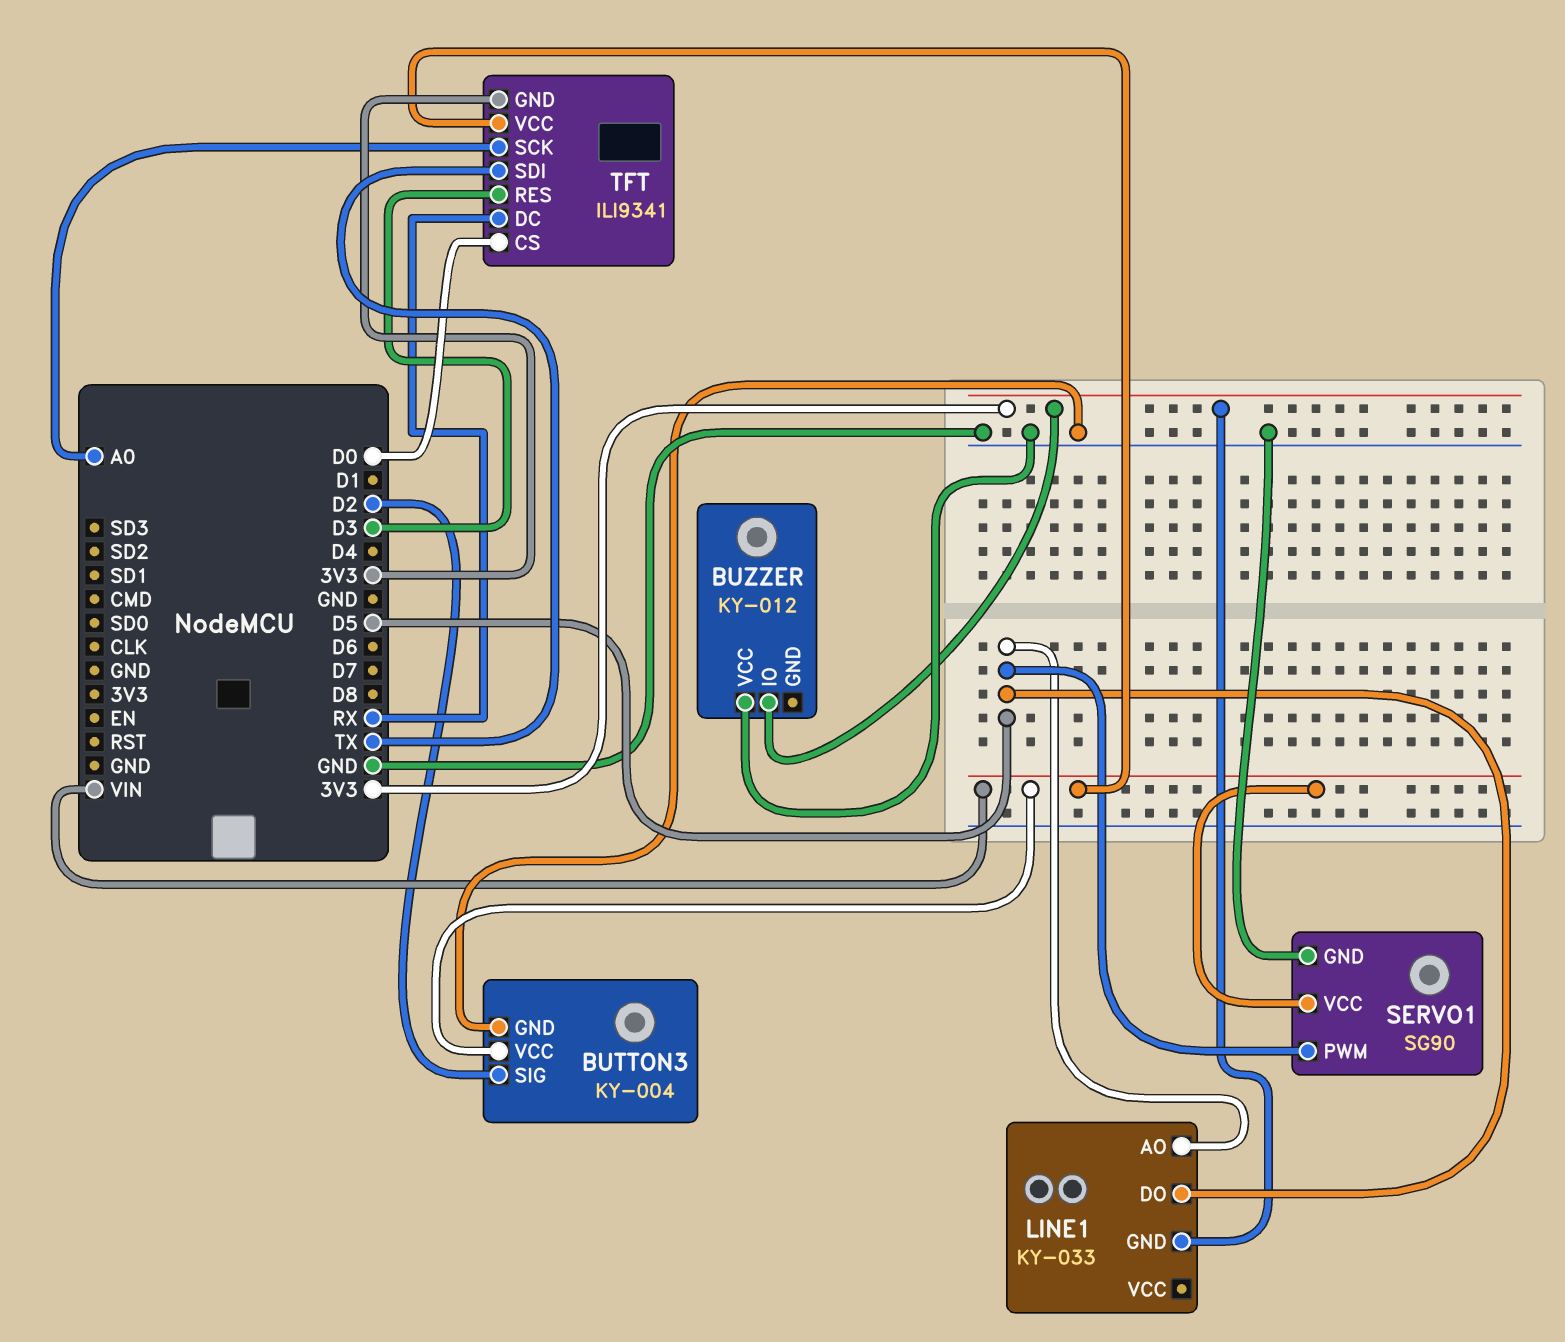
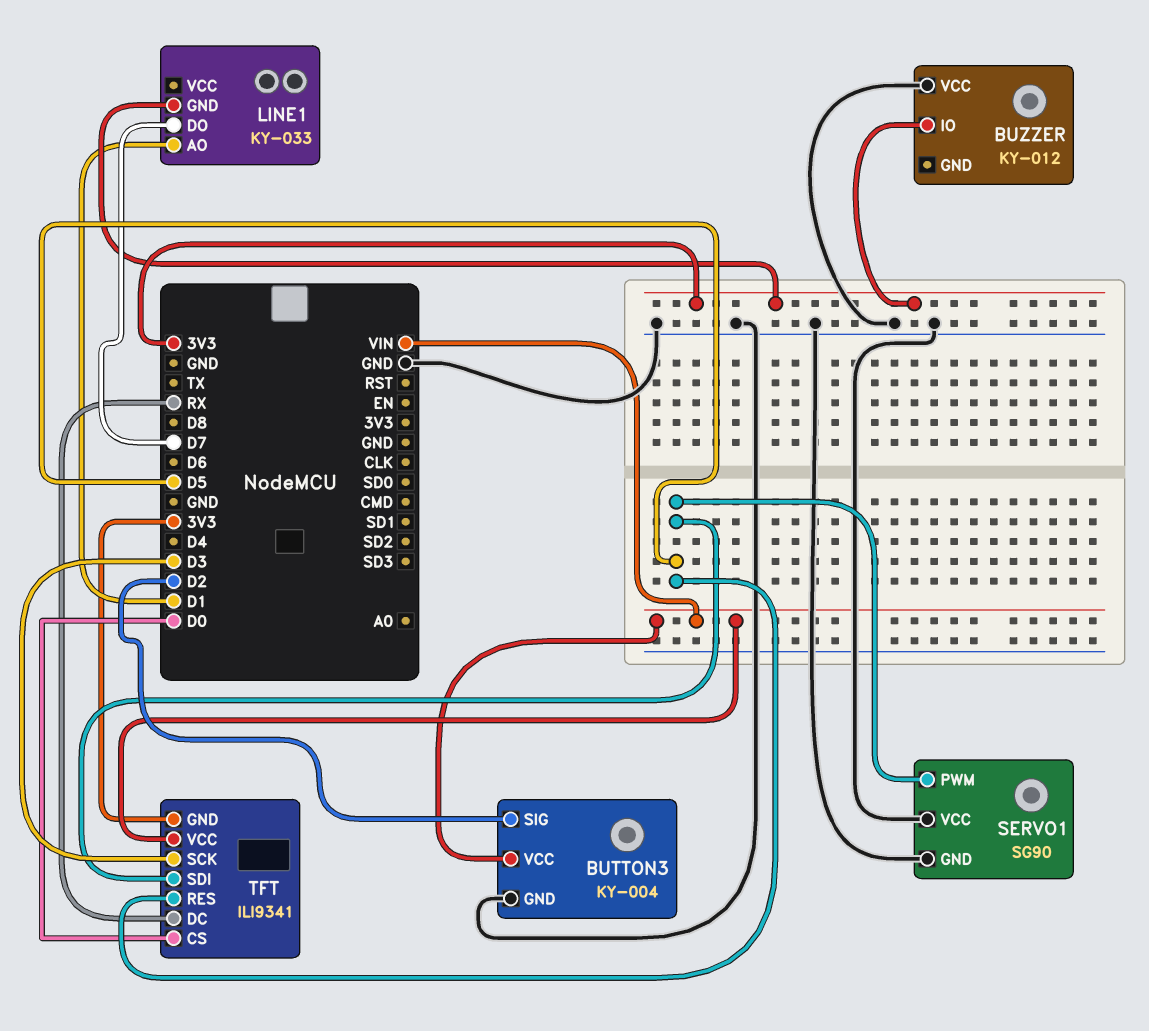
LINE1 pin AO: D5 -> D1
LINE1 pin DO: D5 -> D7
SERVO1 pin VCC: VIN -> GND
TFT pin RES: D3 -> D5
TFT pin SCK: A0 -> D3
TFT pin SDI: TX -> D5

